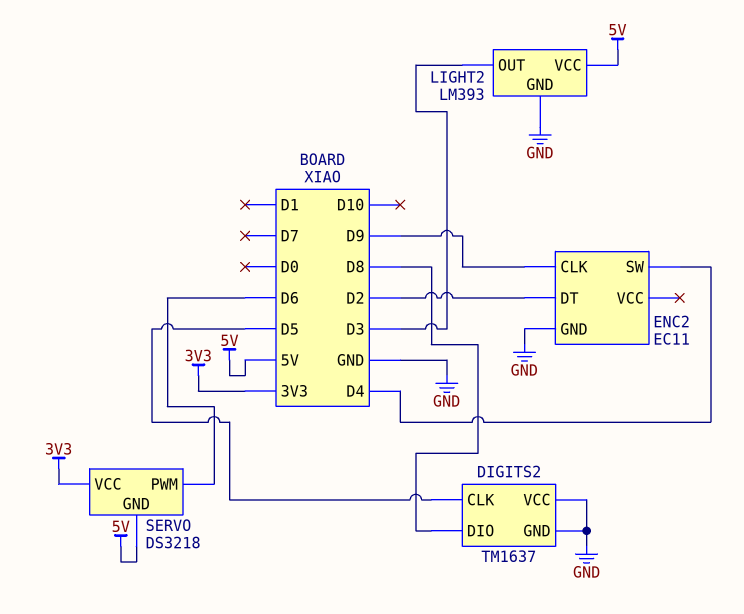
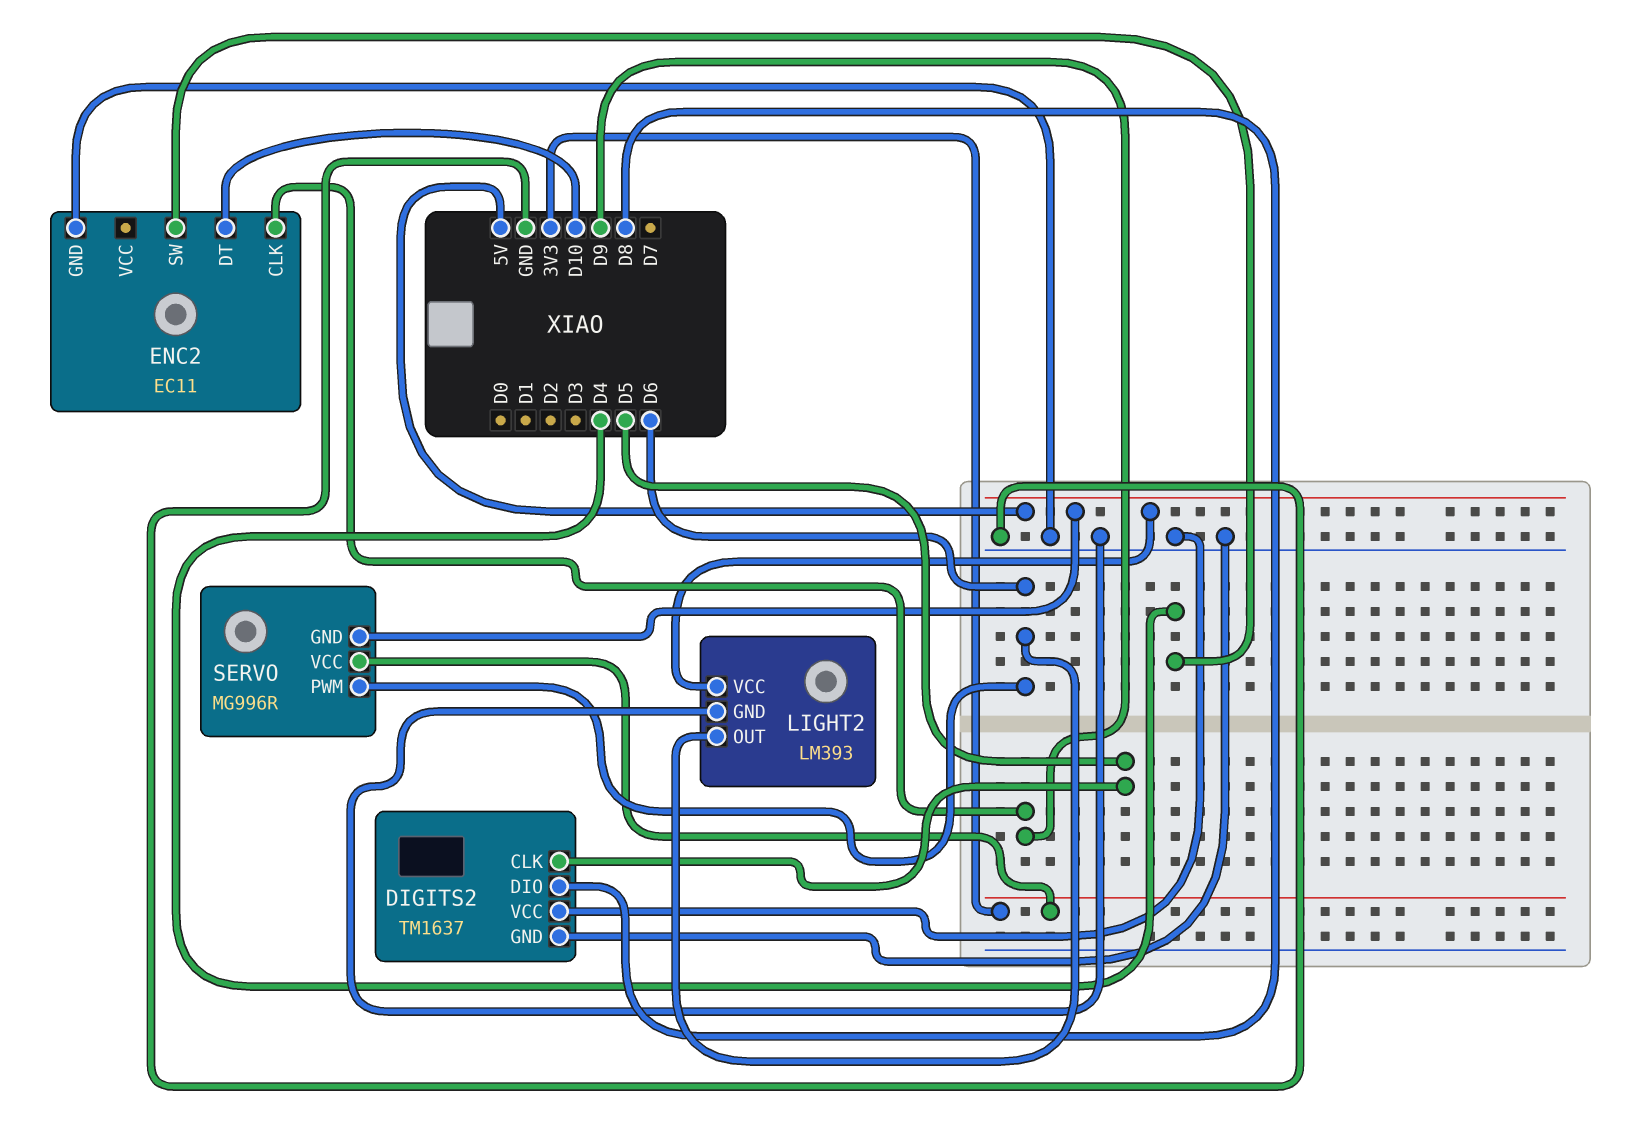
ENC2 pin DT: D2 -> D10
LIGHT2 pin OUT: D3 -> D6
SERVO: DS3218 -> MG996R

